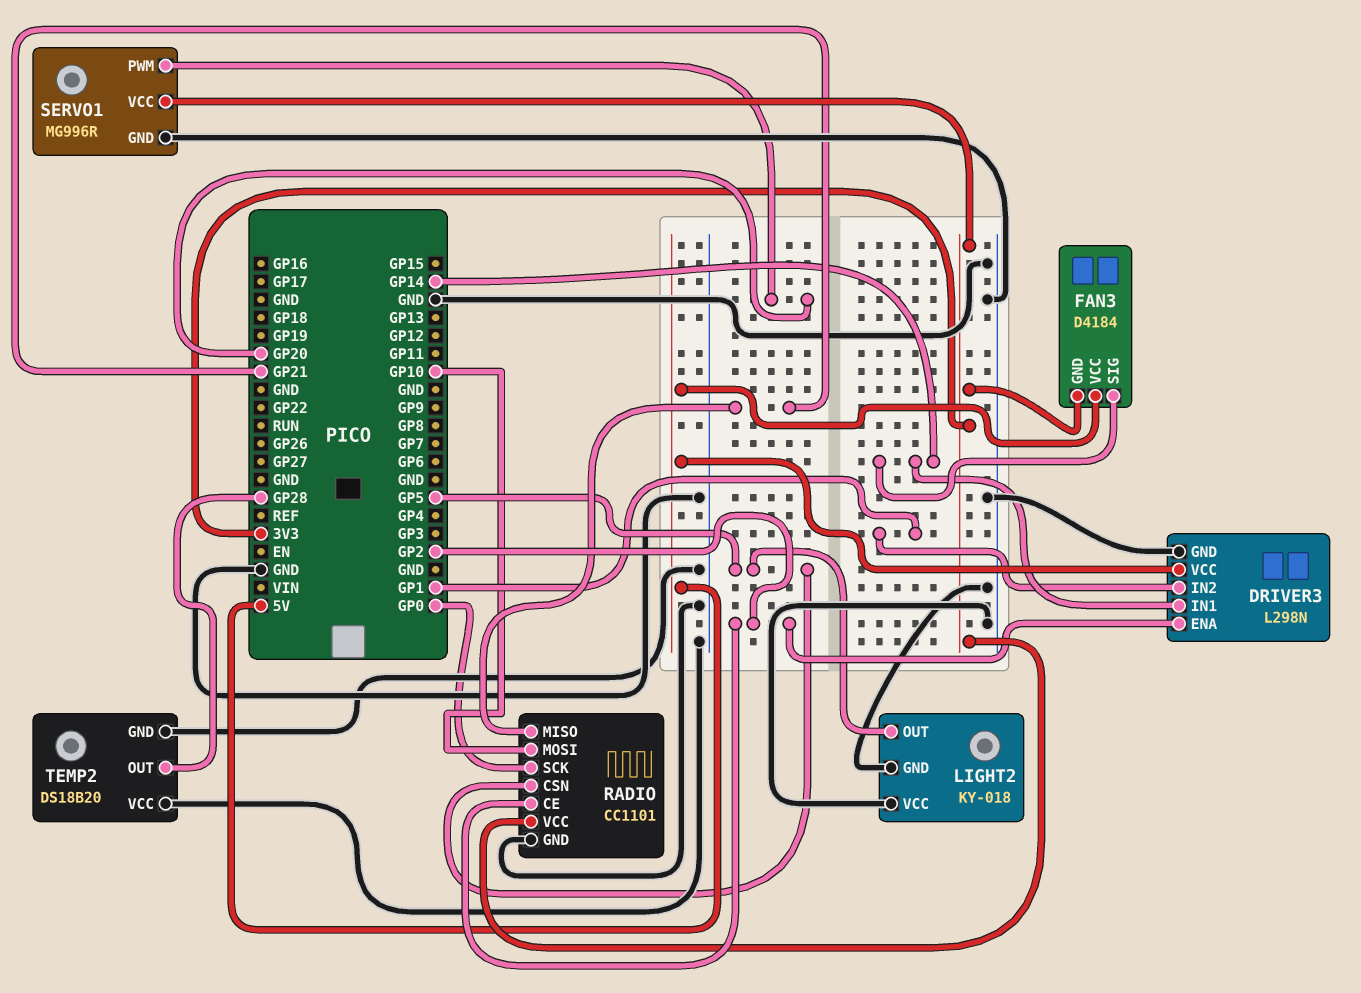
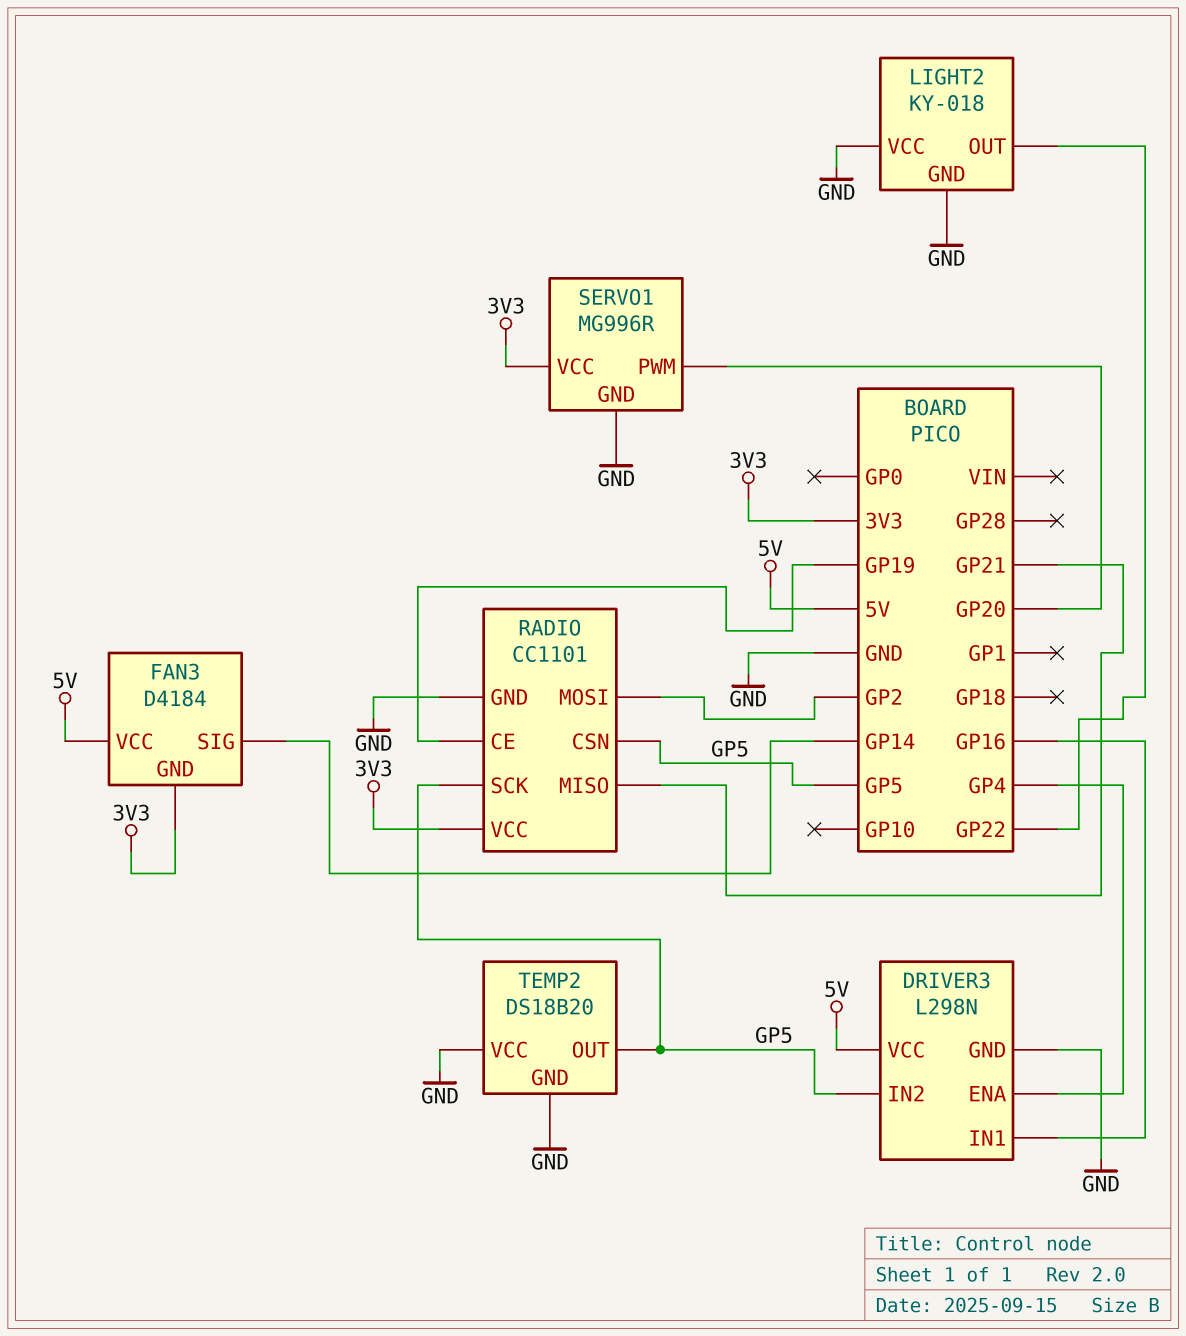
DRIVER3 pin ENA: GP2 -> GP4
DRIVER3 pin IN1: GP14 -> GP16
DRIVER3 pin IN2: GP1 -> GP5
LIGHT2 pin OUT: GP5 -> GP22
RADIO pin CE: GP2 -> GP19
RADIO pin MOSI: GP10 -> GP2
RADIO pin SCK: GP0 -> GP5
TEMP2 pin OUT: GP28 -> GP5

